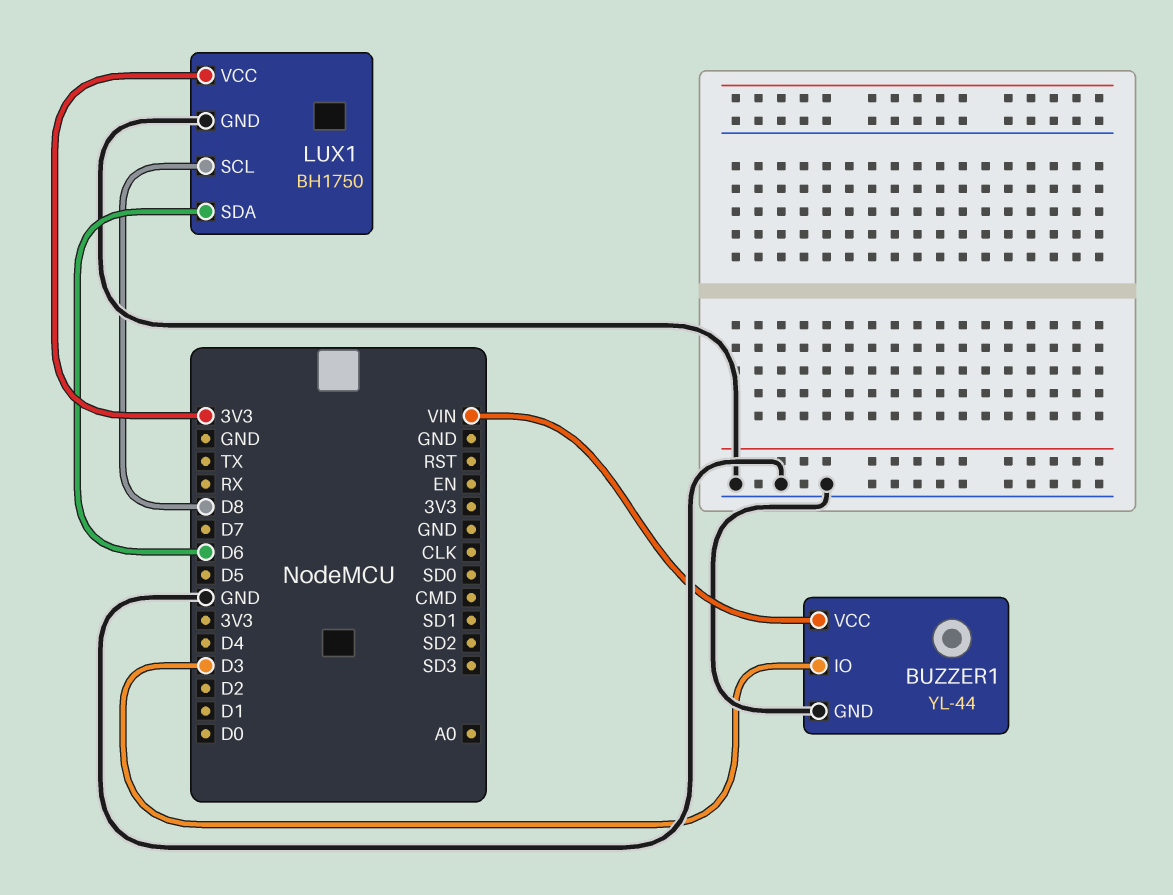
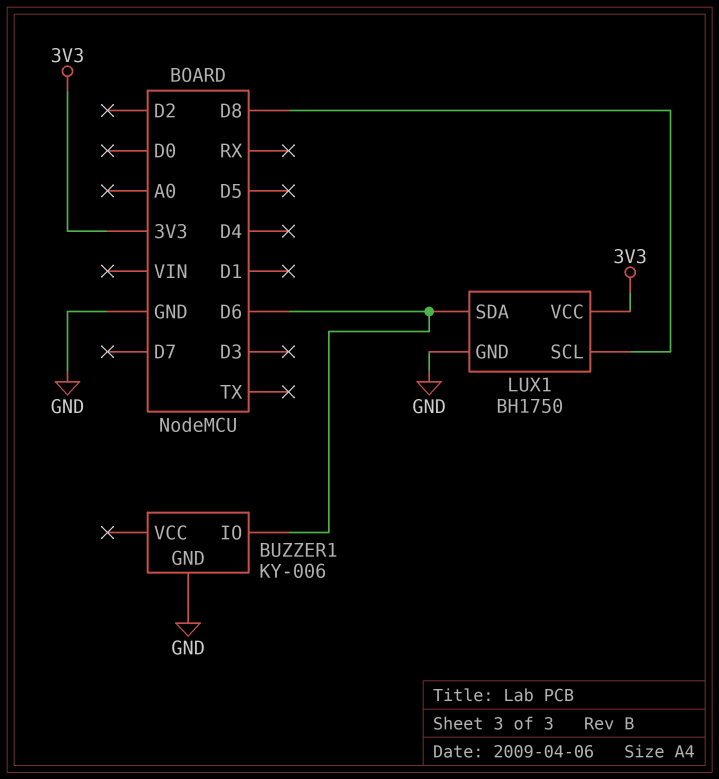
BUZZER1: YL-44 -> KY-006
BUZZER1 pin IO: D3 -> D6
BUZZER1 pin VCC: VIN -> none

